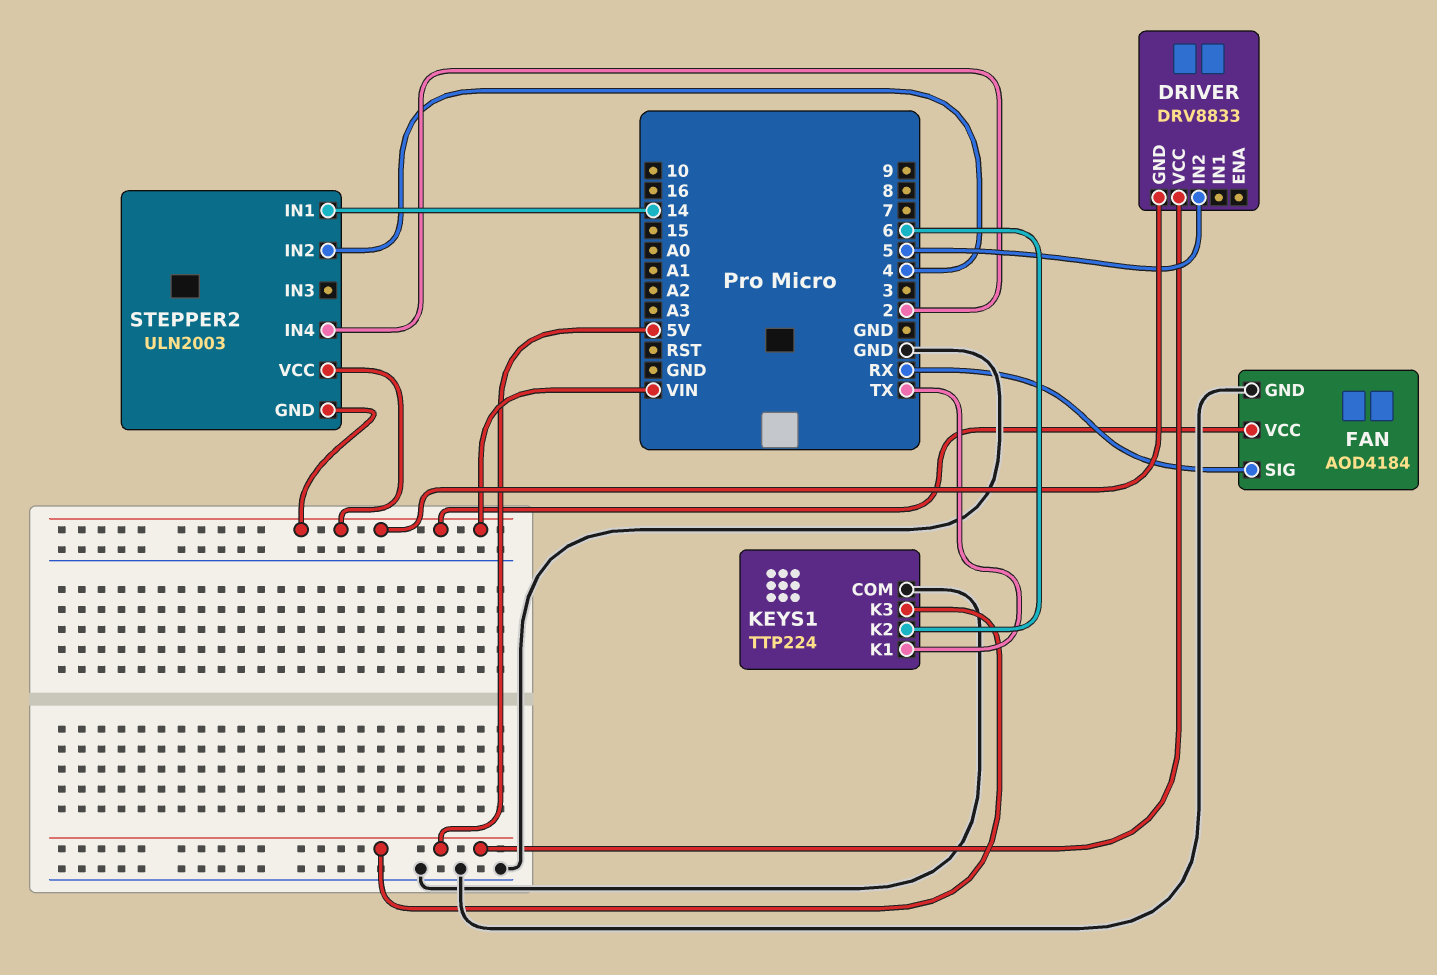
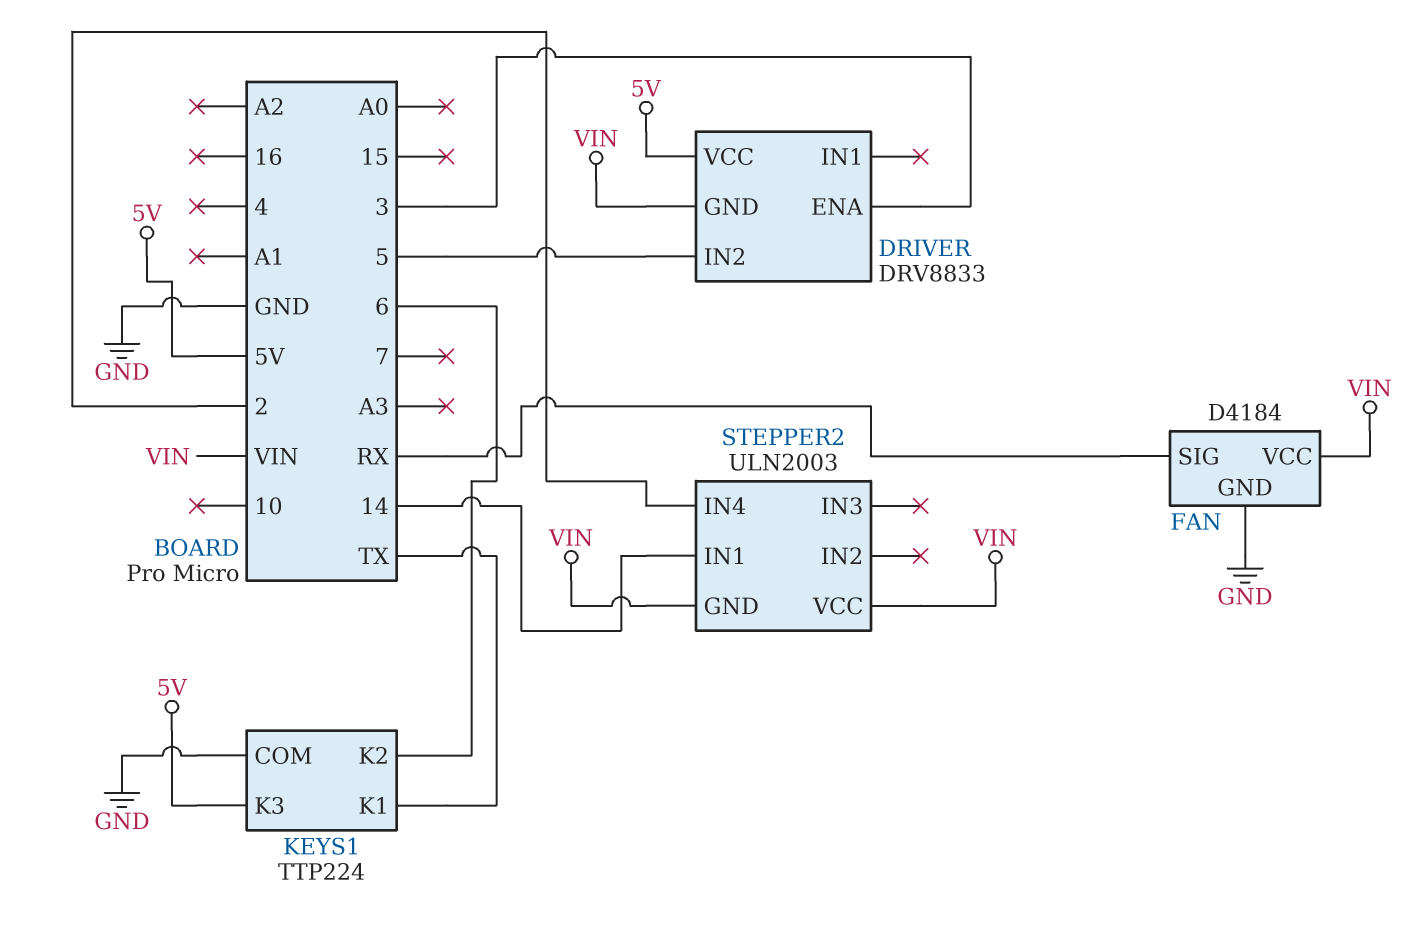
DRIVER pin ENA: none -> 3
FAN: AOD4184 -> D4184
STEPPER2 pin IN2: 4 -> none

